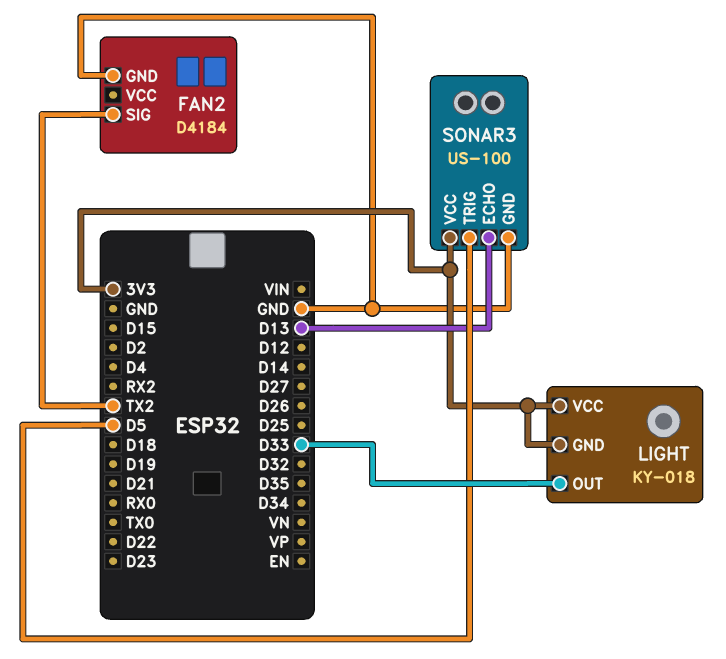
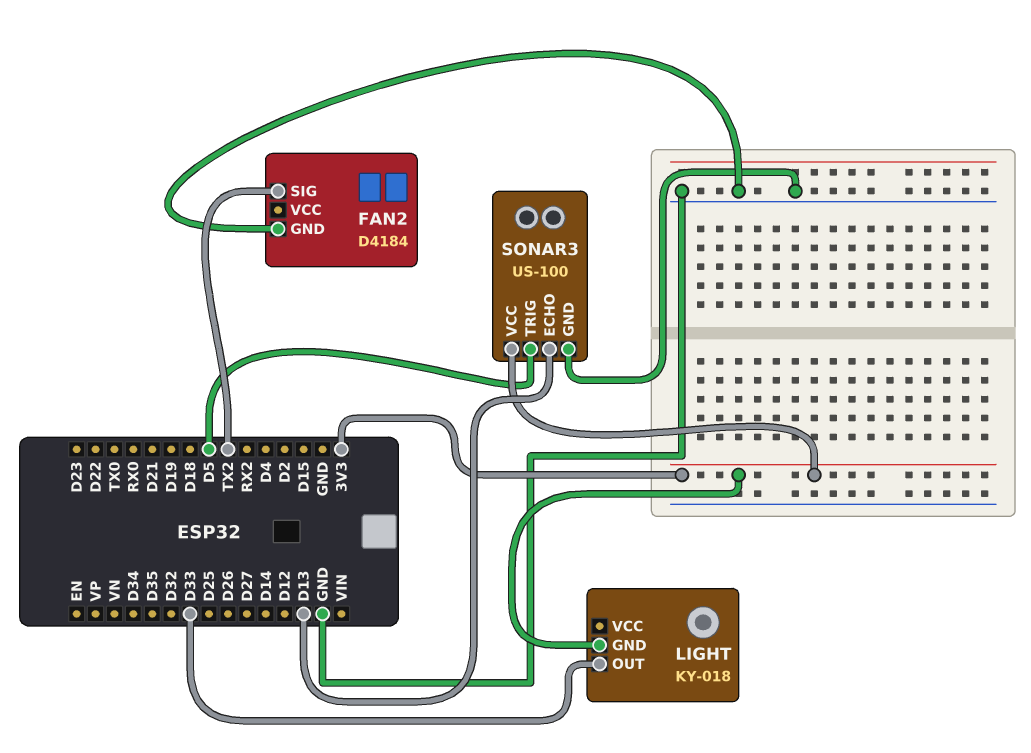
LIGHT pin VCC: 3V3 -> none

